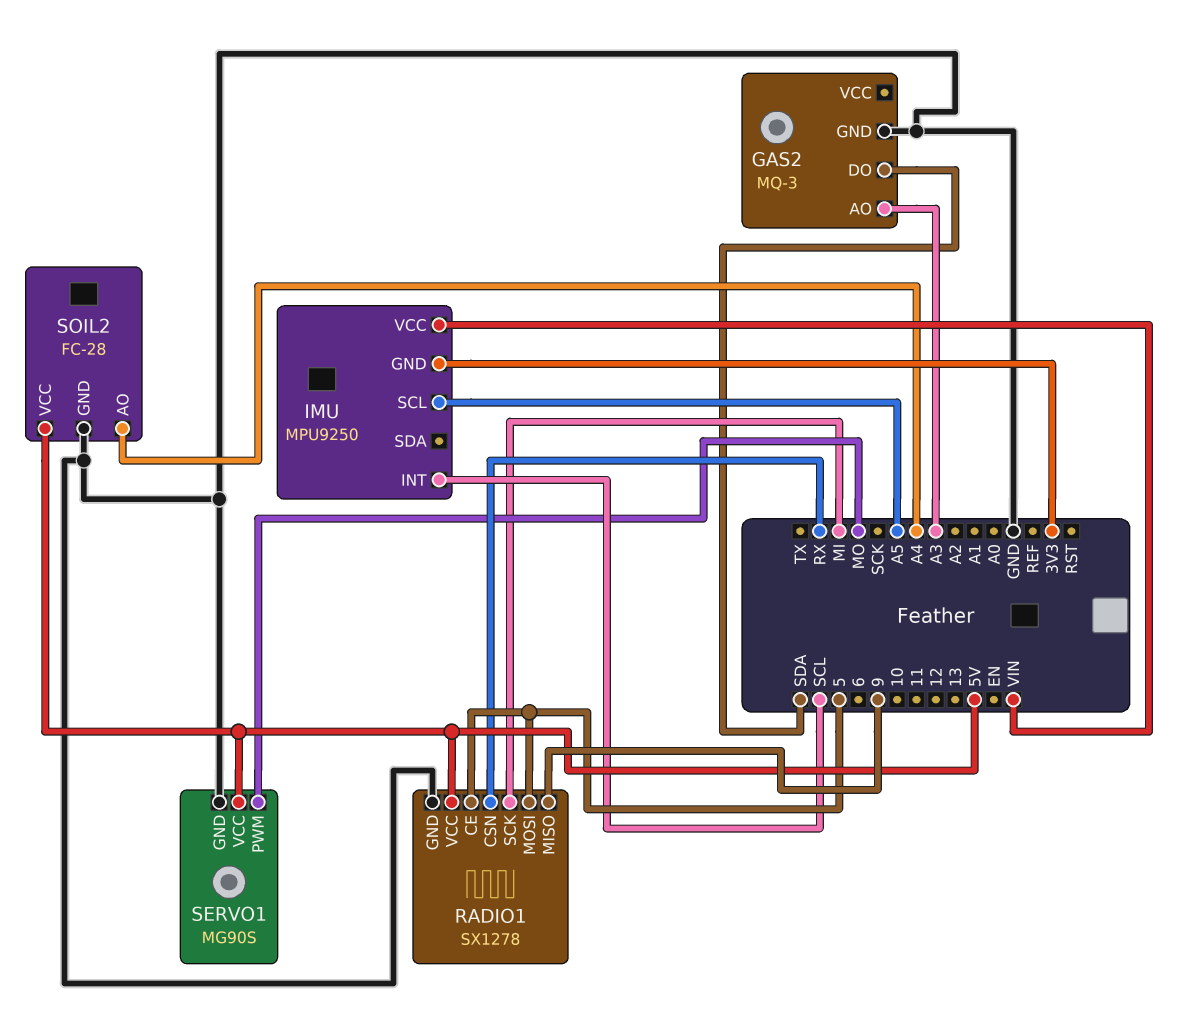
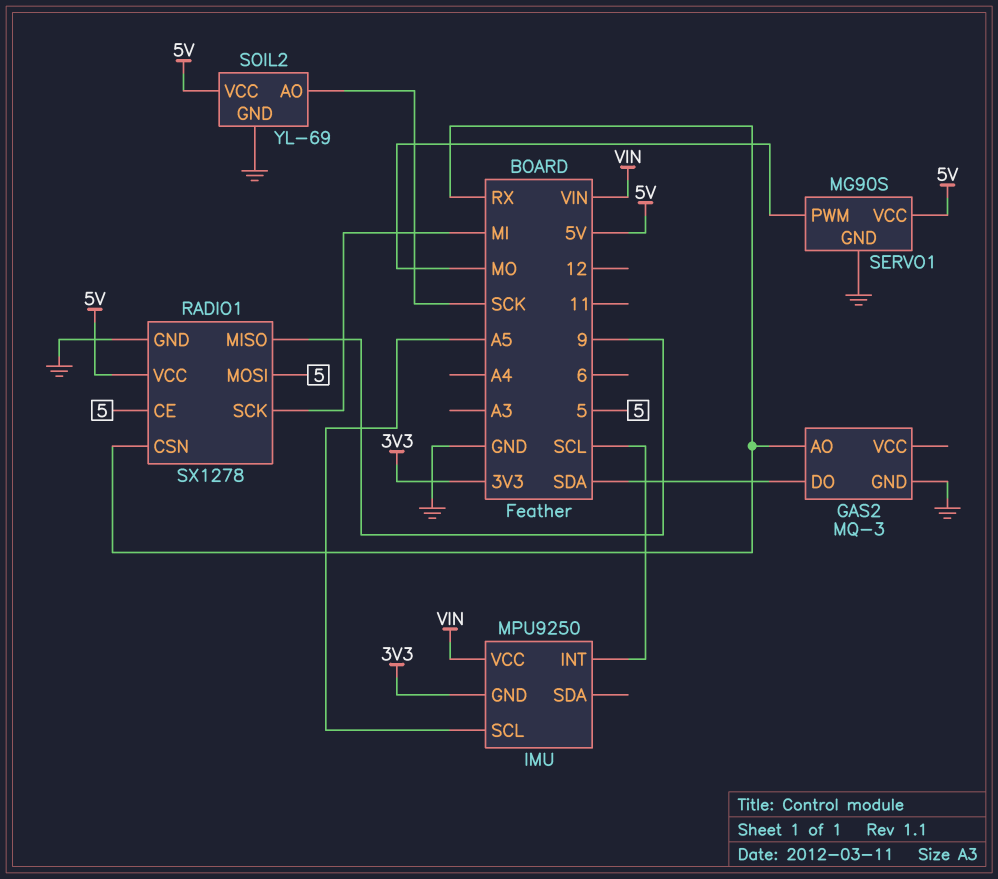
GAS2 pin AO: A3 -> RX
SOIL2: FC-28 -> YL-69
SOIL2 pin AO: A4 -> SCK

